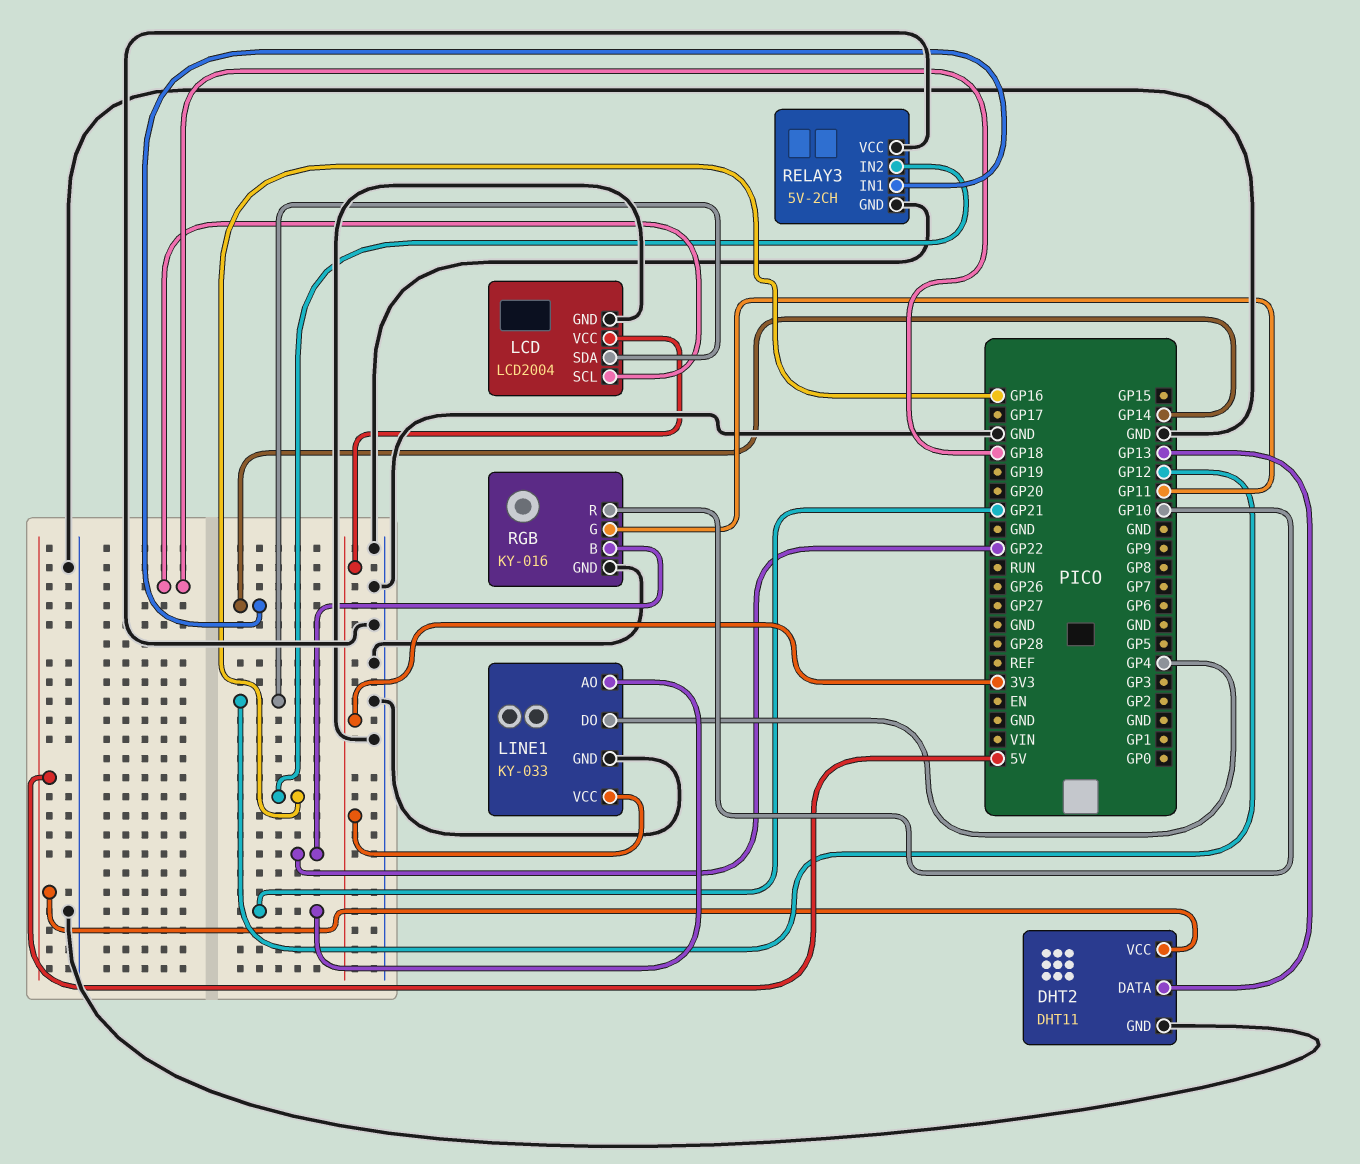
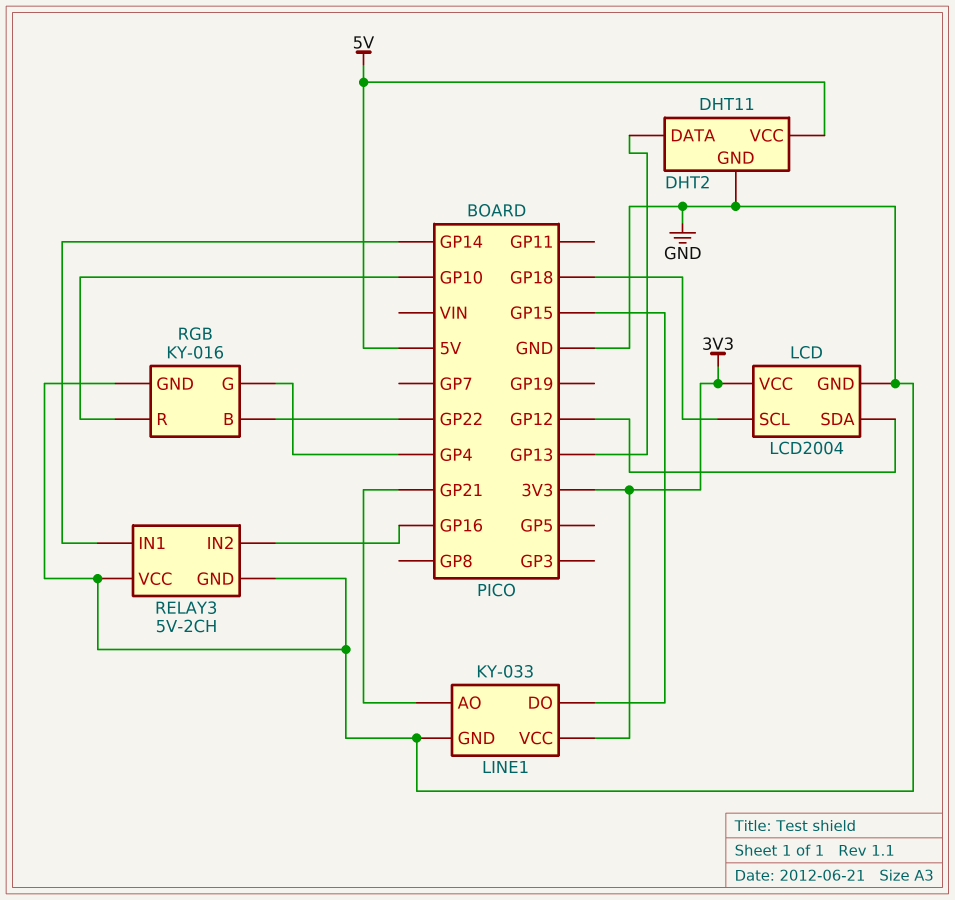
LINE1 pin DO: GP4 -> GP15
RGB pin G: GP11 -> GP4

